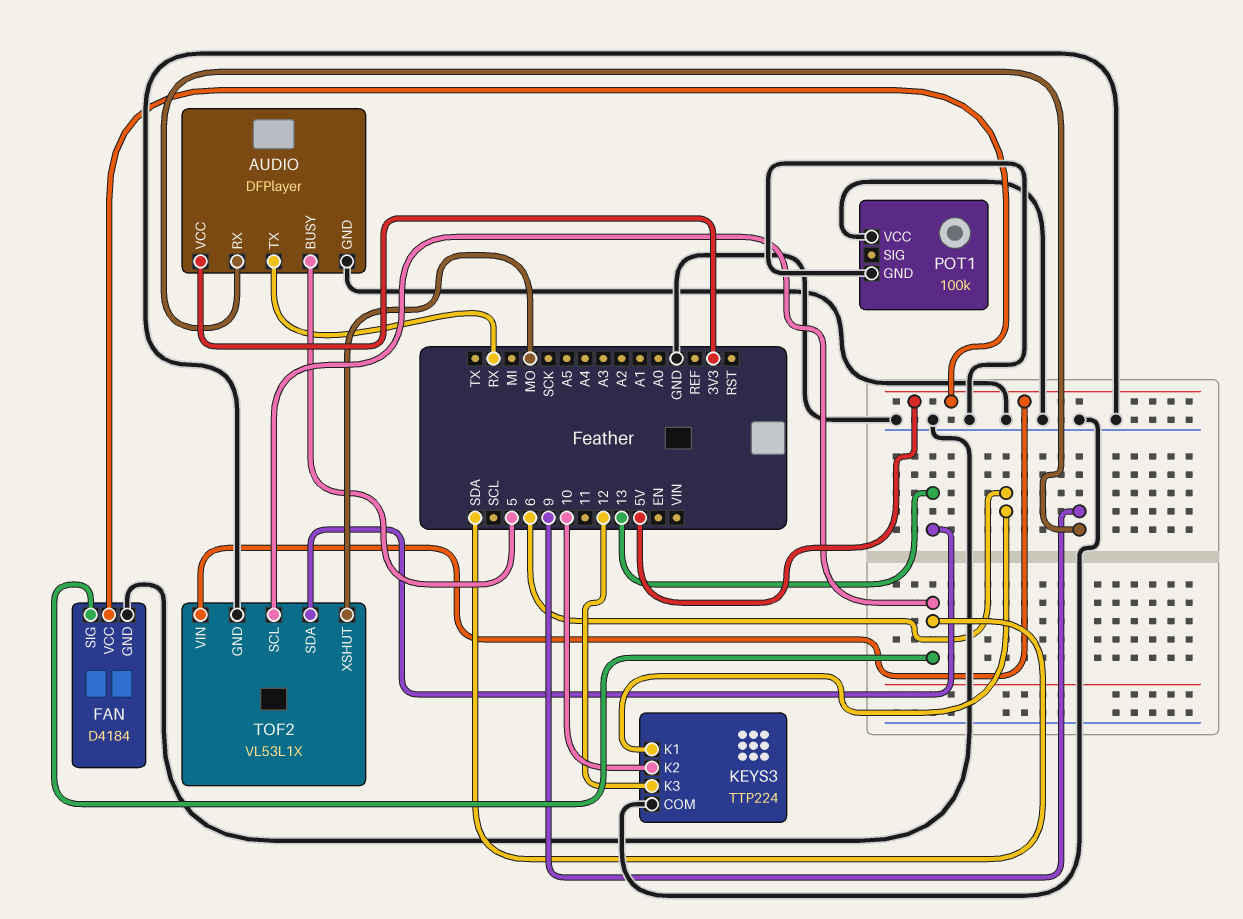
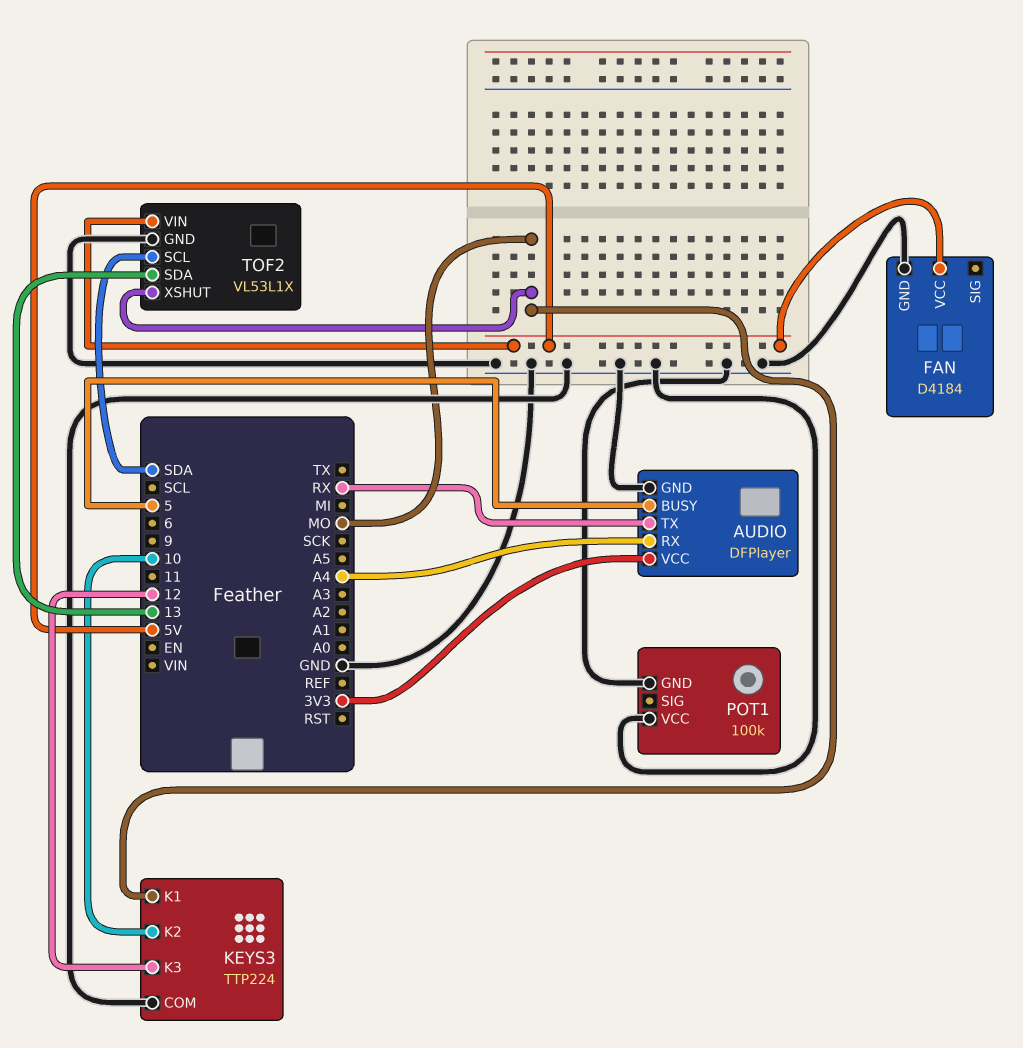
AUDIO pin RX: 9 -> A4
FAN pin SIG: SDA -> none
KEYS3 pin K1: 6 -> MO

